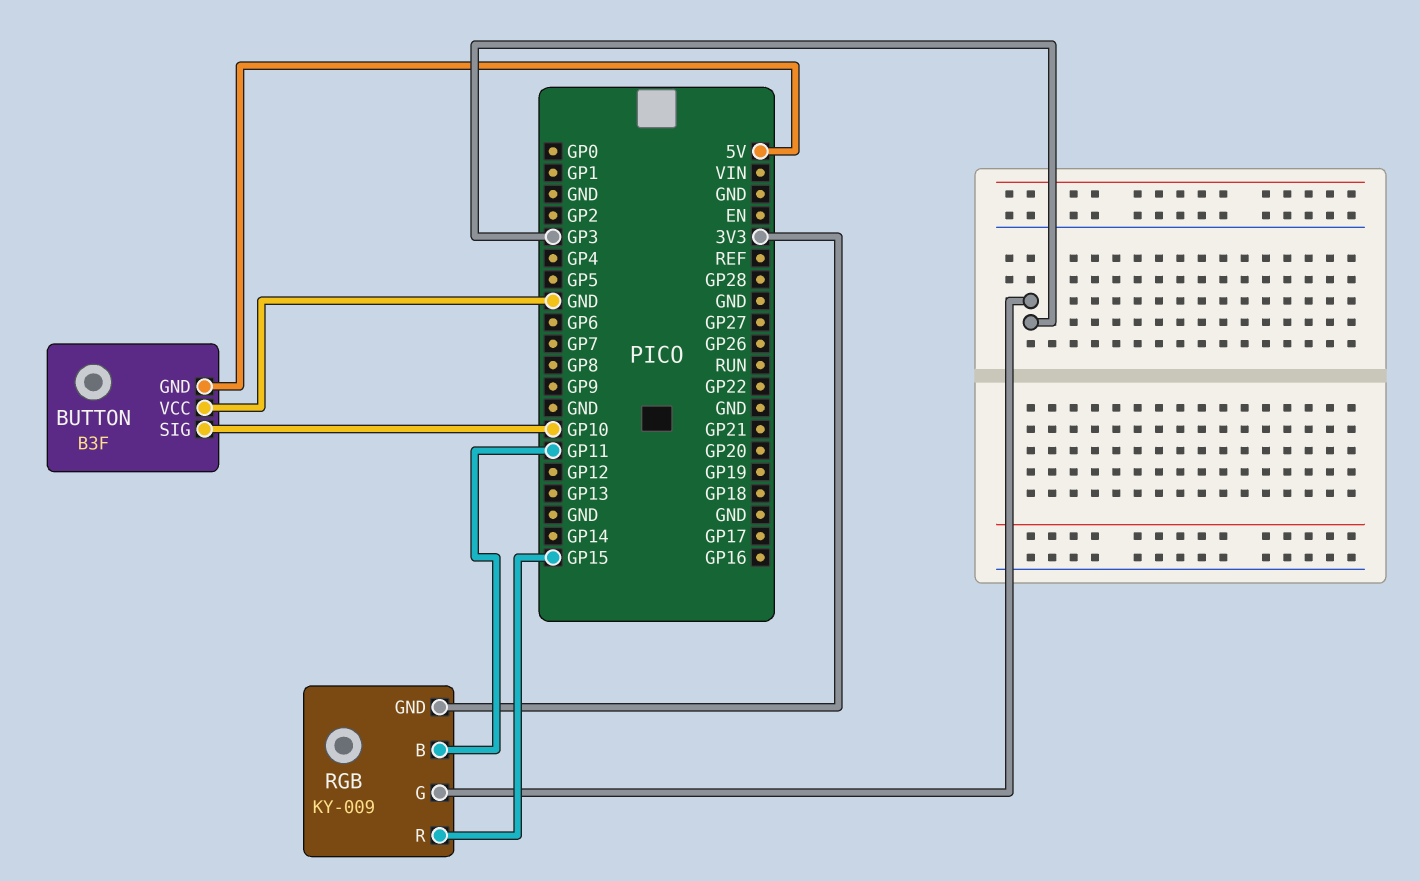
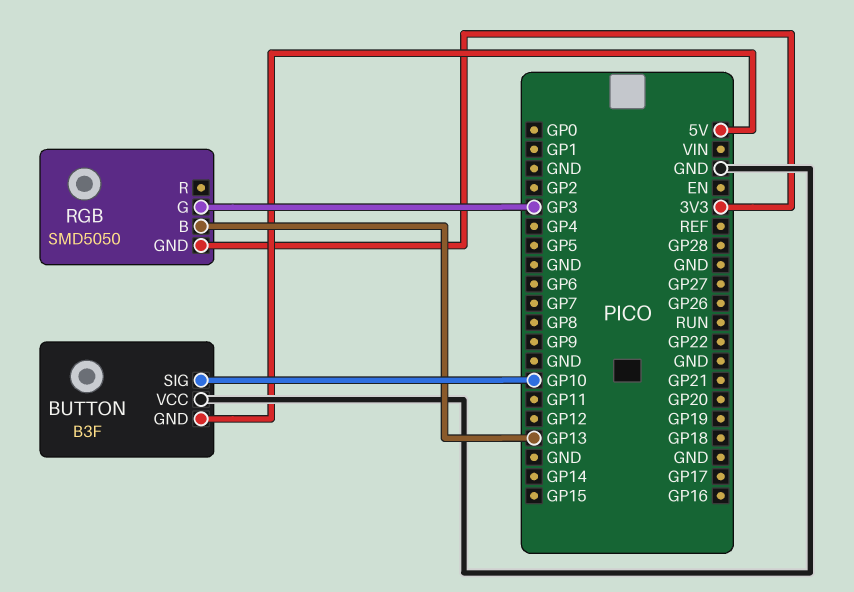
RGB: KY-009 -> SMD5050
RGB pin B: GP11 -> GP13
RGB pin R: GP15 -> none

